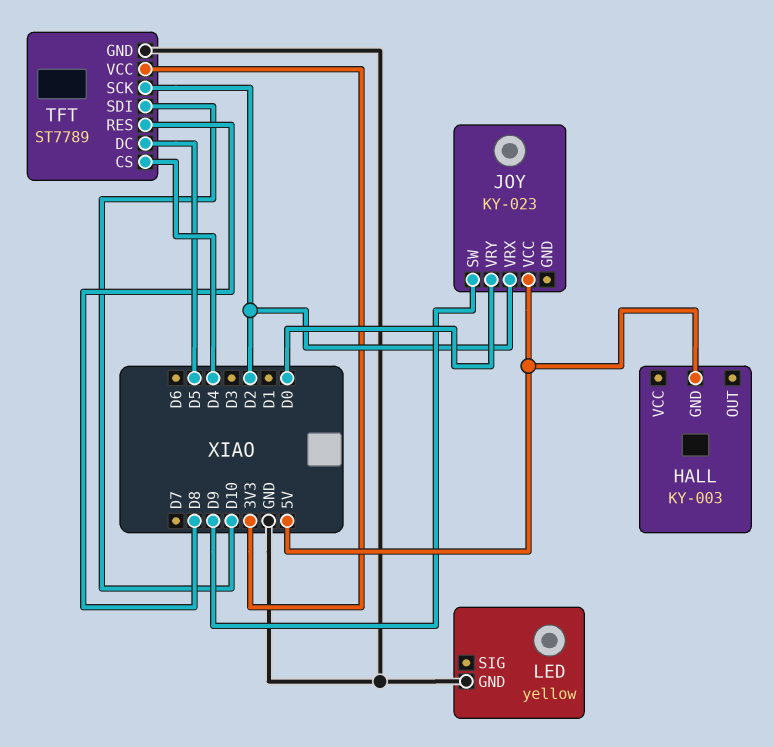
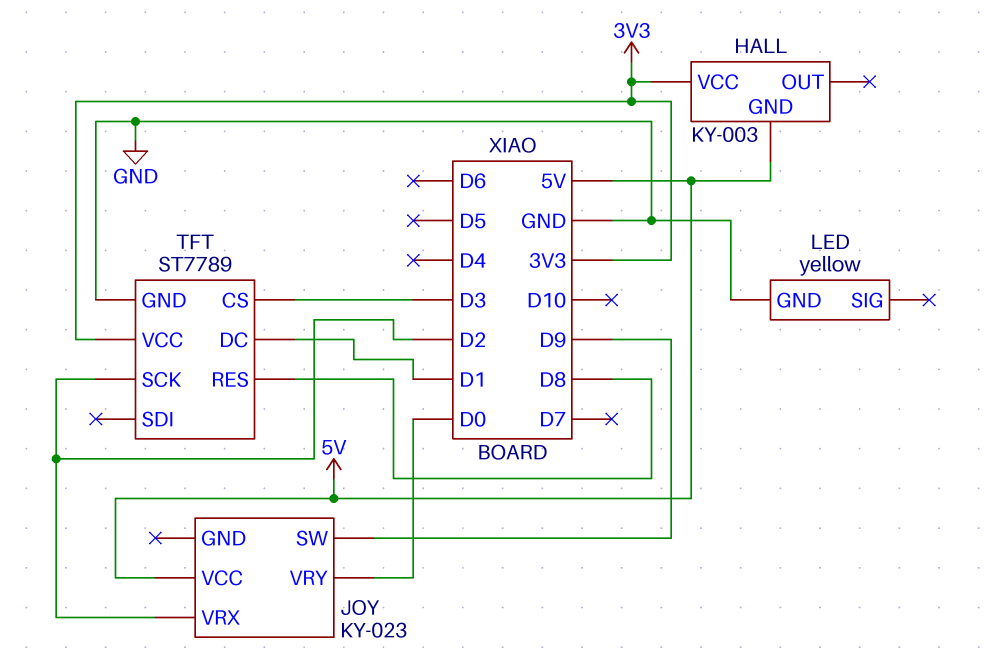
HALL pin VCC: none -> 3V3
TFT pin CS: D4 -> D3
TFT pin DC: D5 -> D1
TFT pin SDI: D10 -> none

